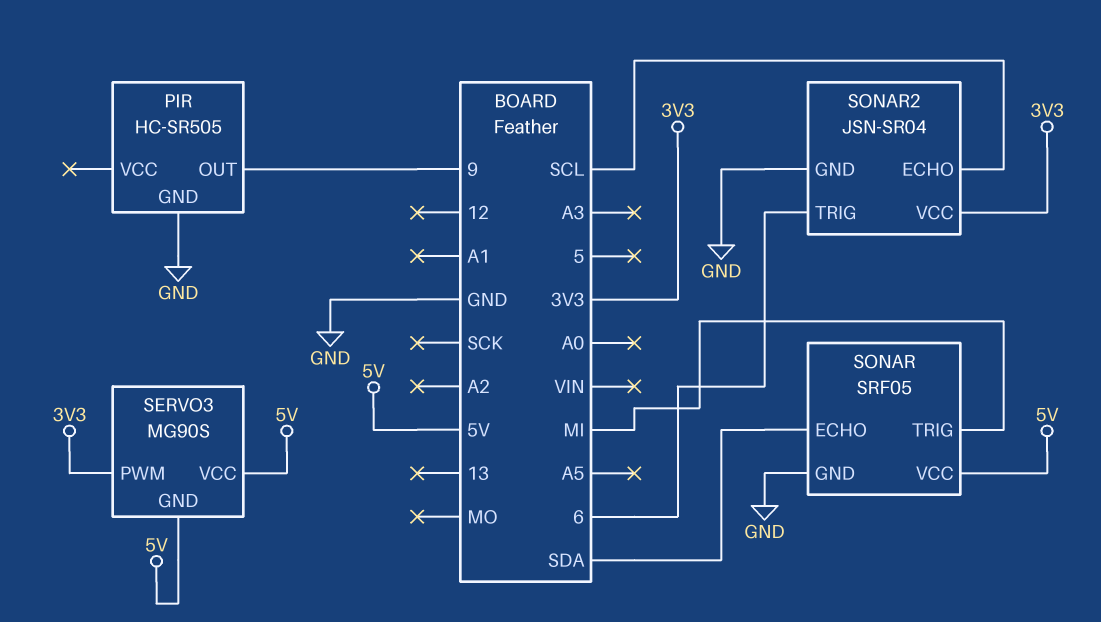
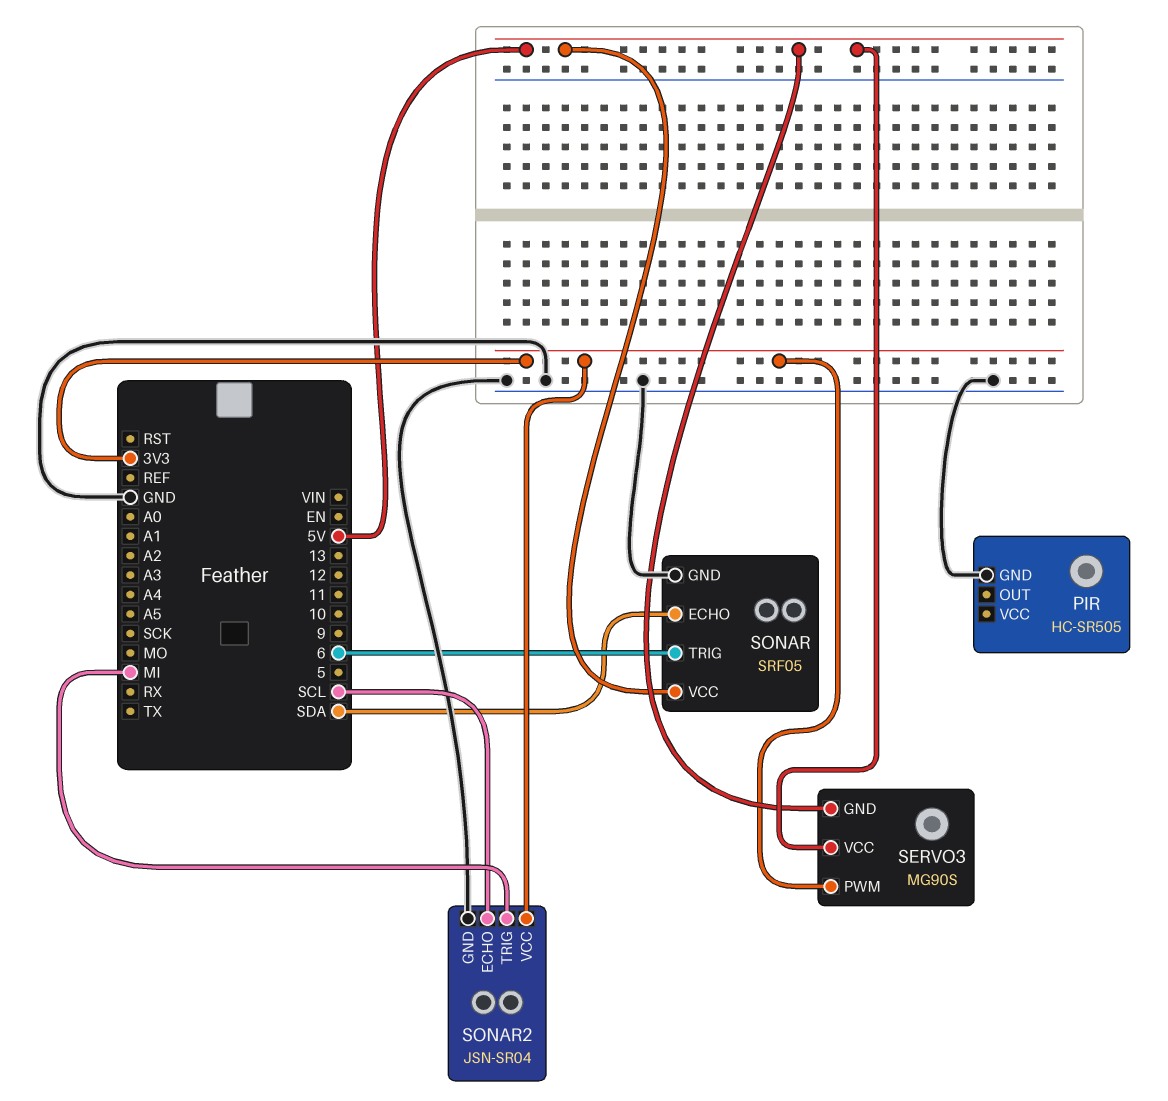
PIR pin OUT: 9 -> none
SONAR pin TRIG: MI -> 6
SONAR2 pin TRIG: 6 -> MI

